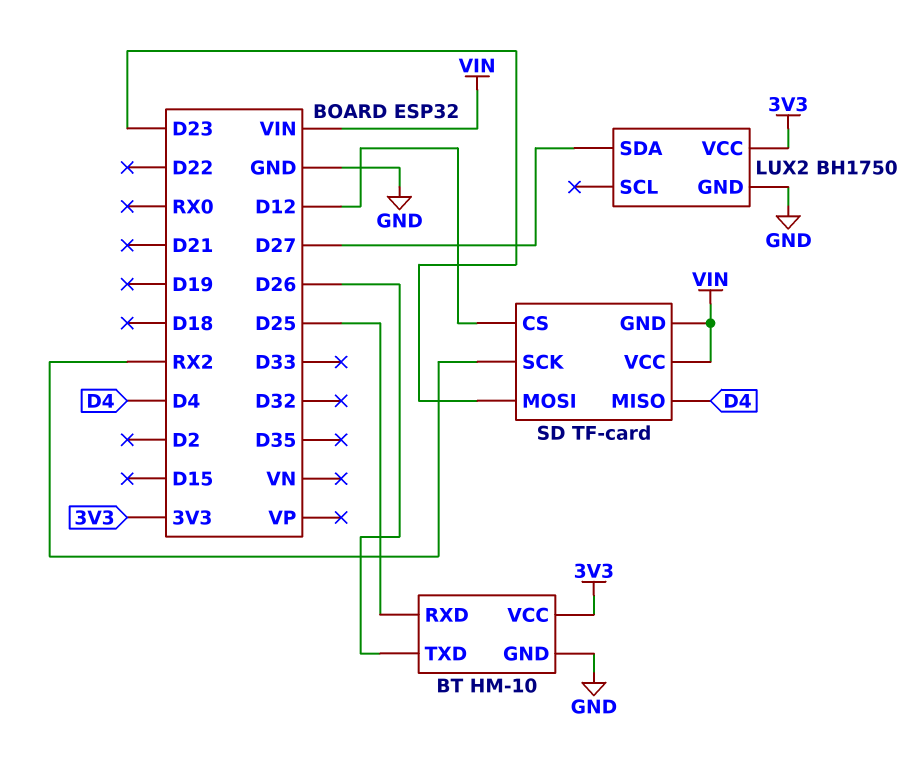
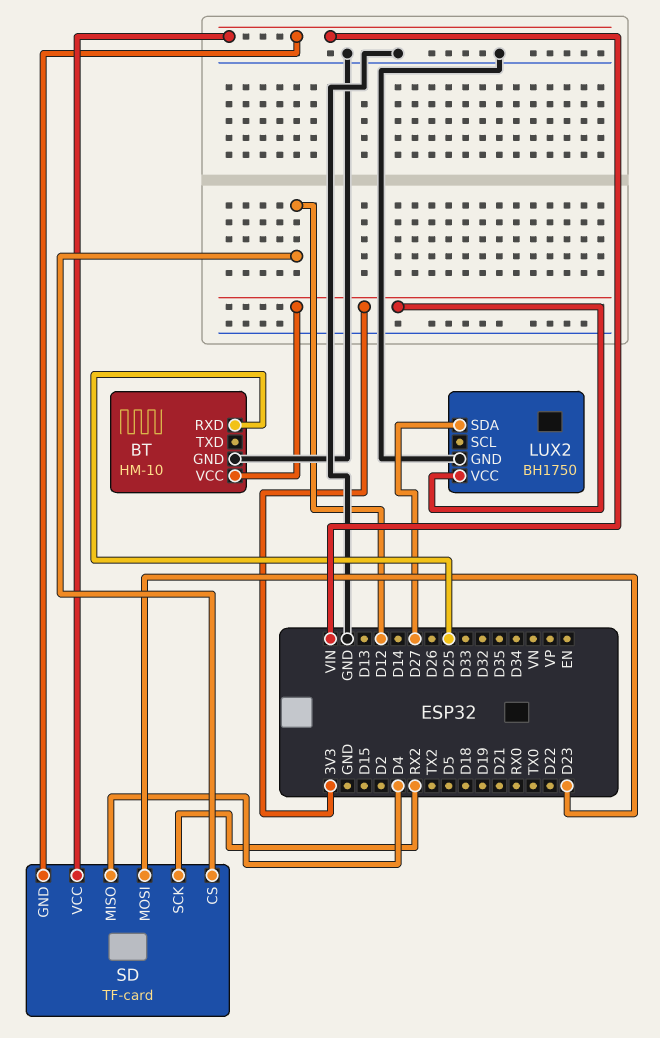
BT pin TXD: D26 -> none

